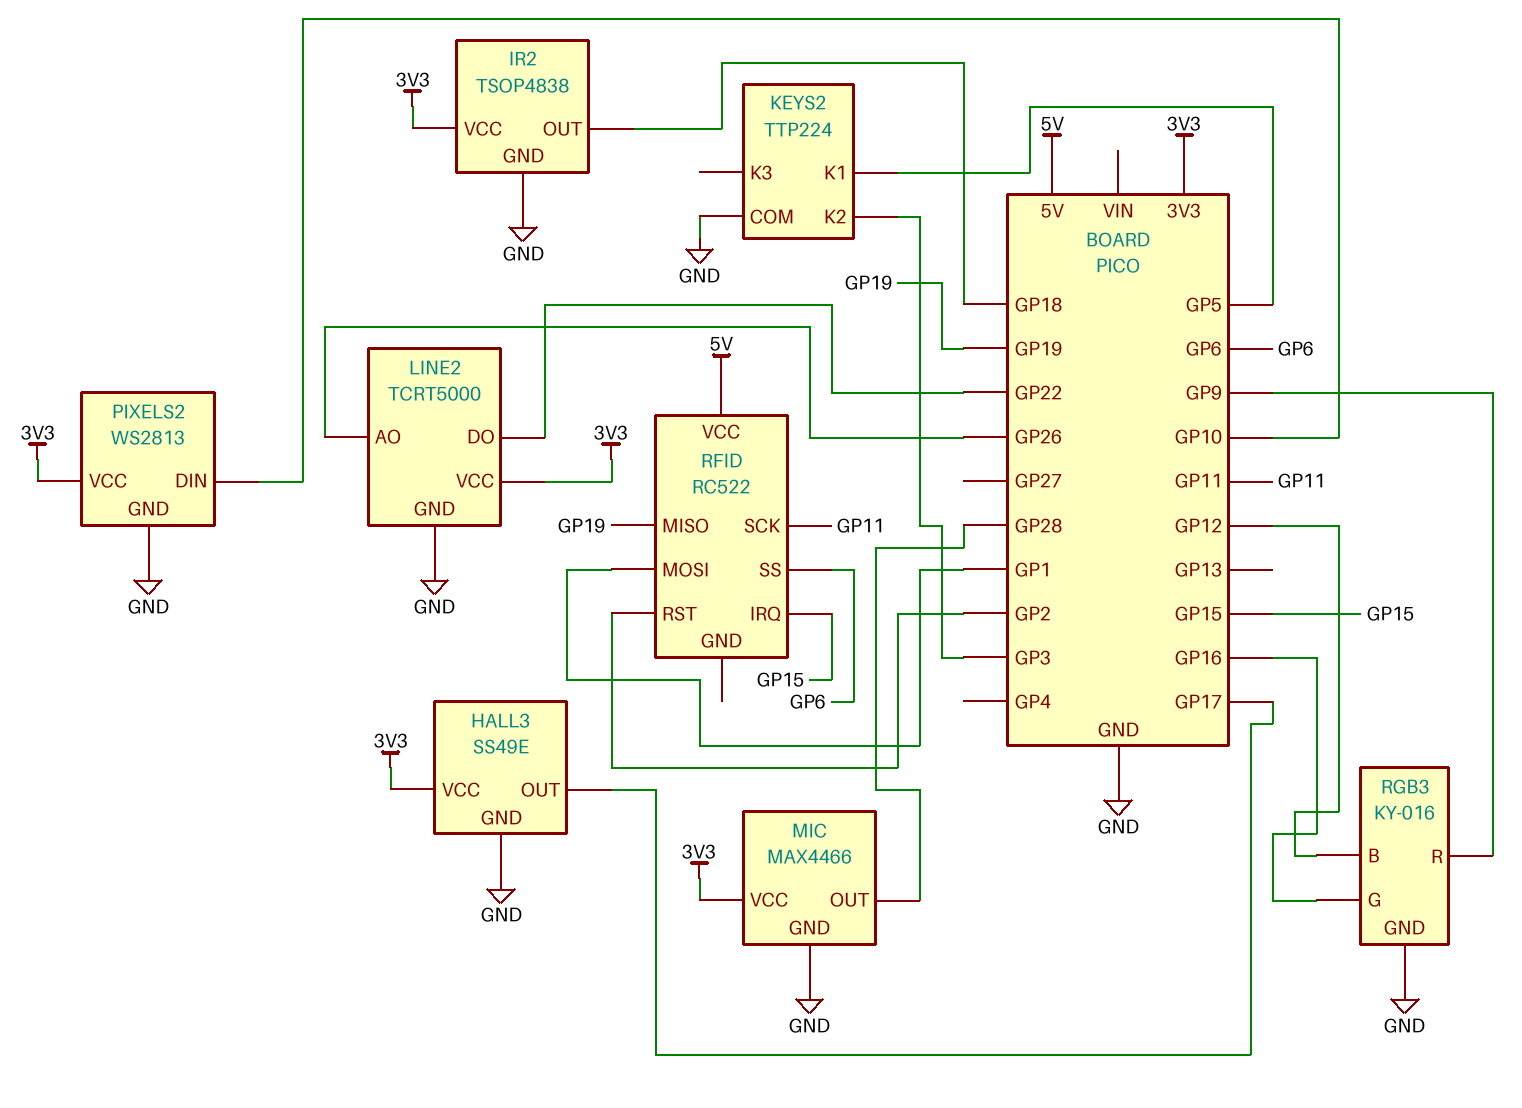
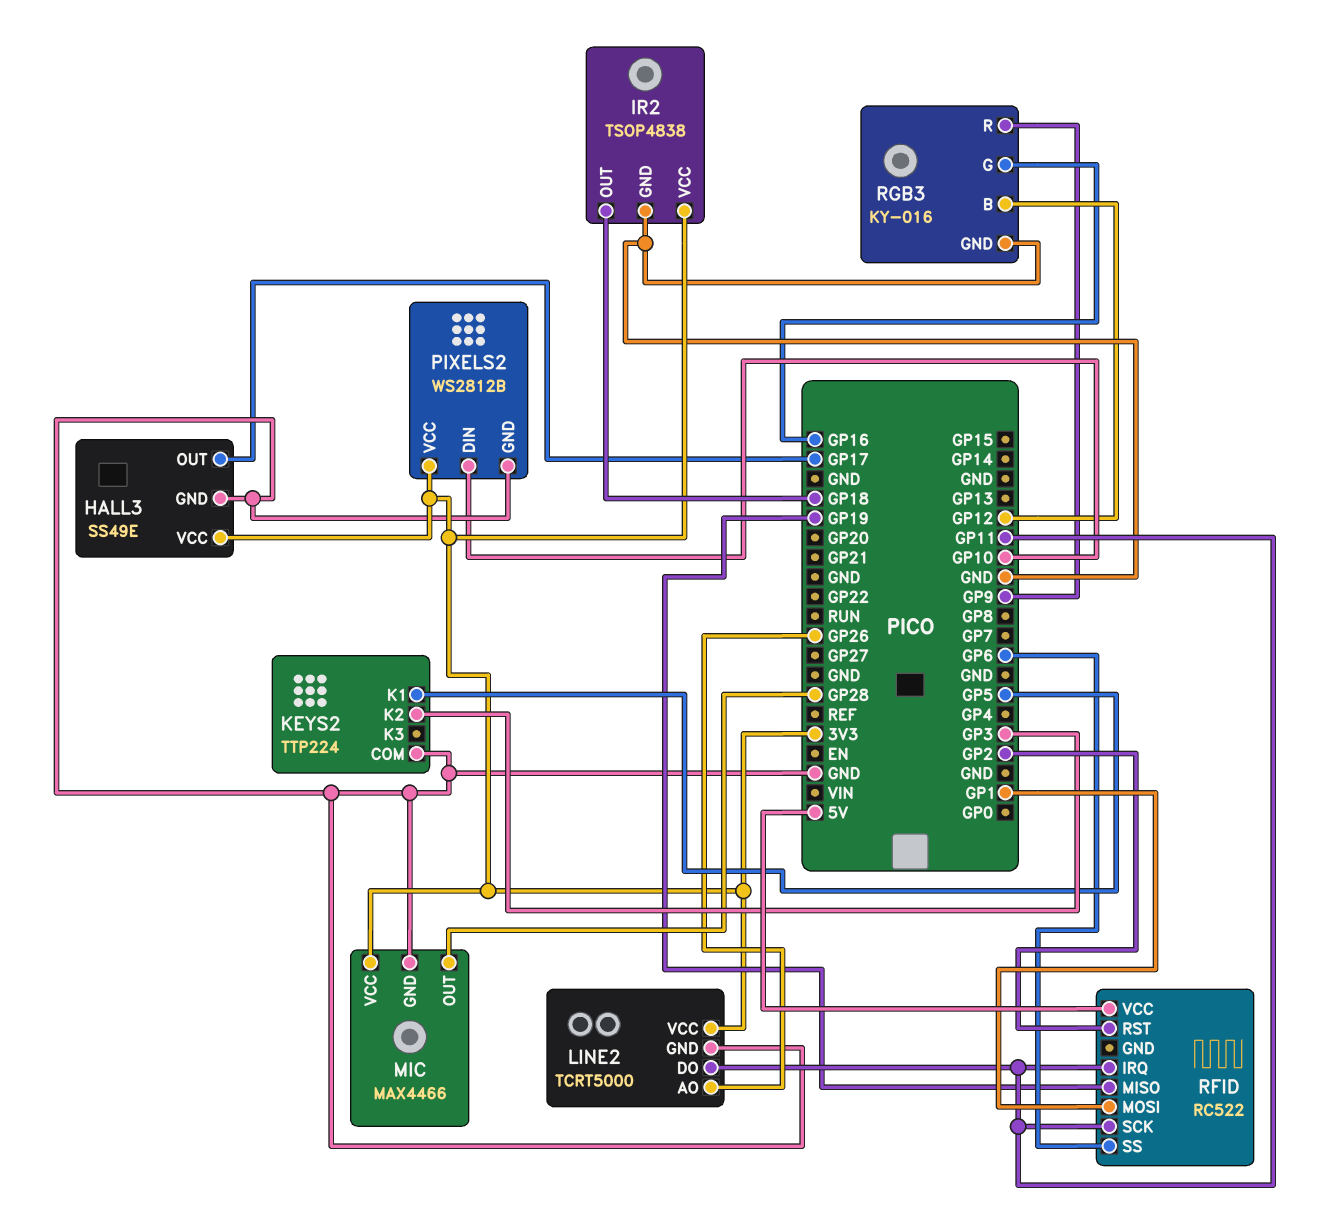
LINE2 pin DO: GP22 -> GP11
PIXELS2: WS2813 -> WS2812B
RFID pin IRQ: GP15 -> GP11

